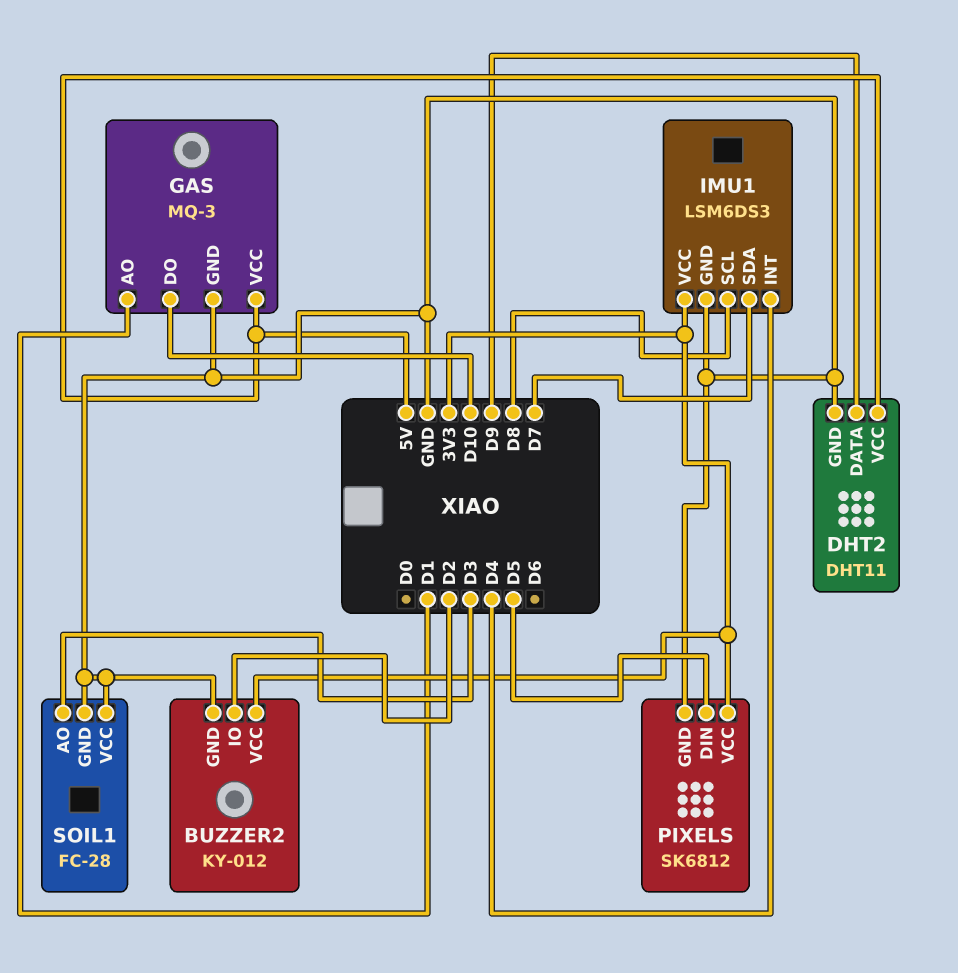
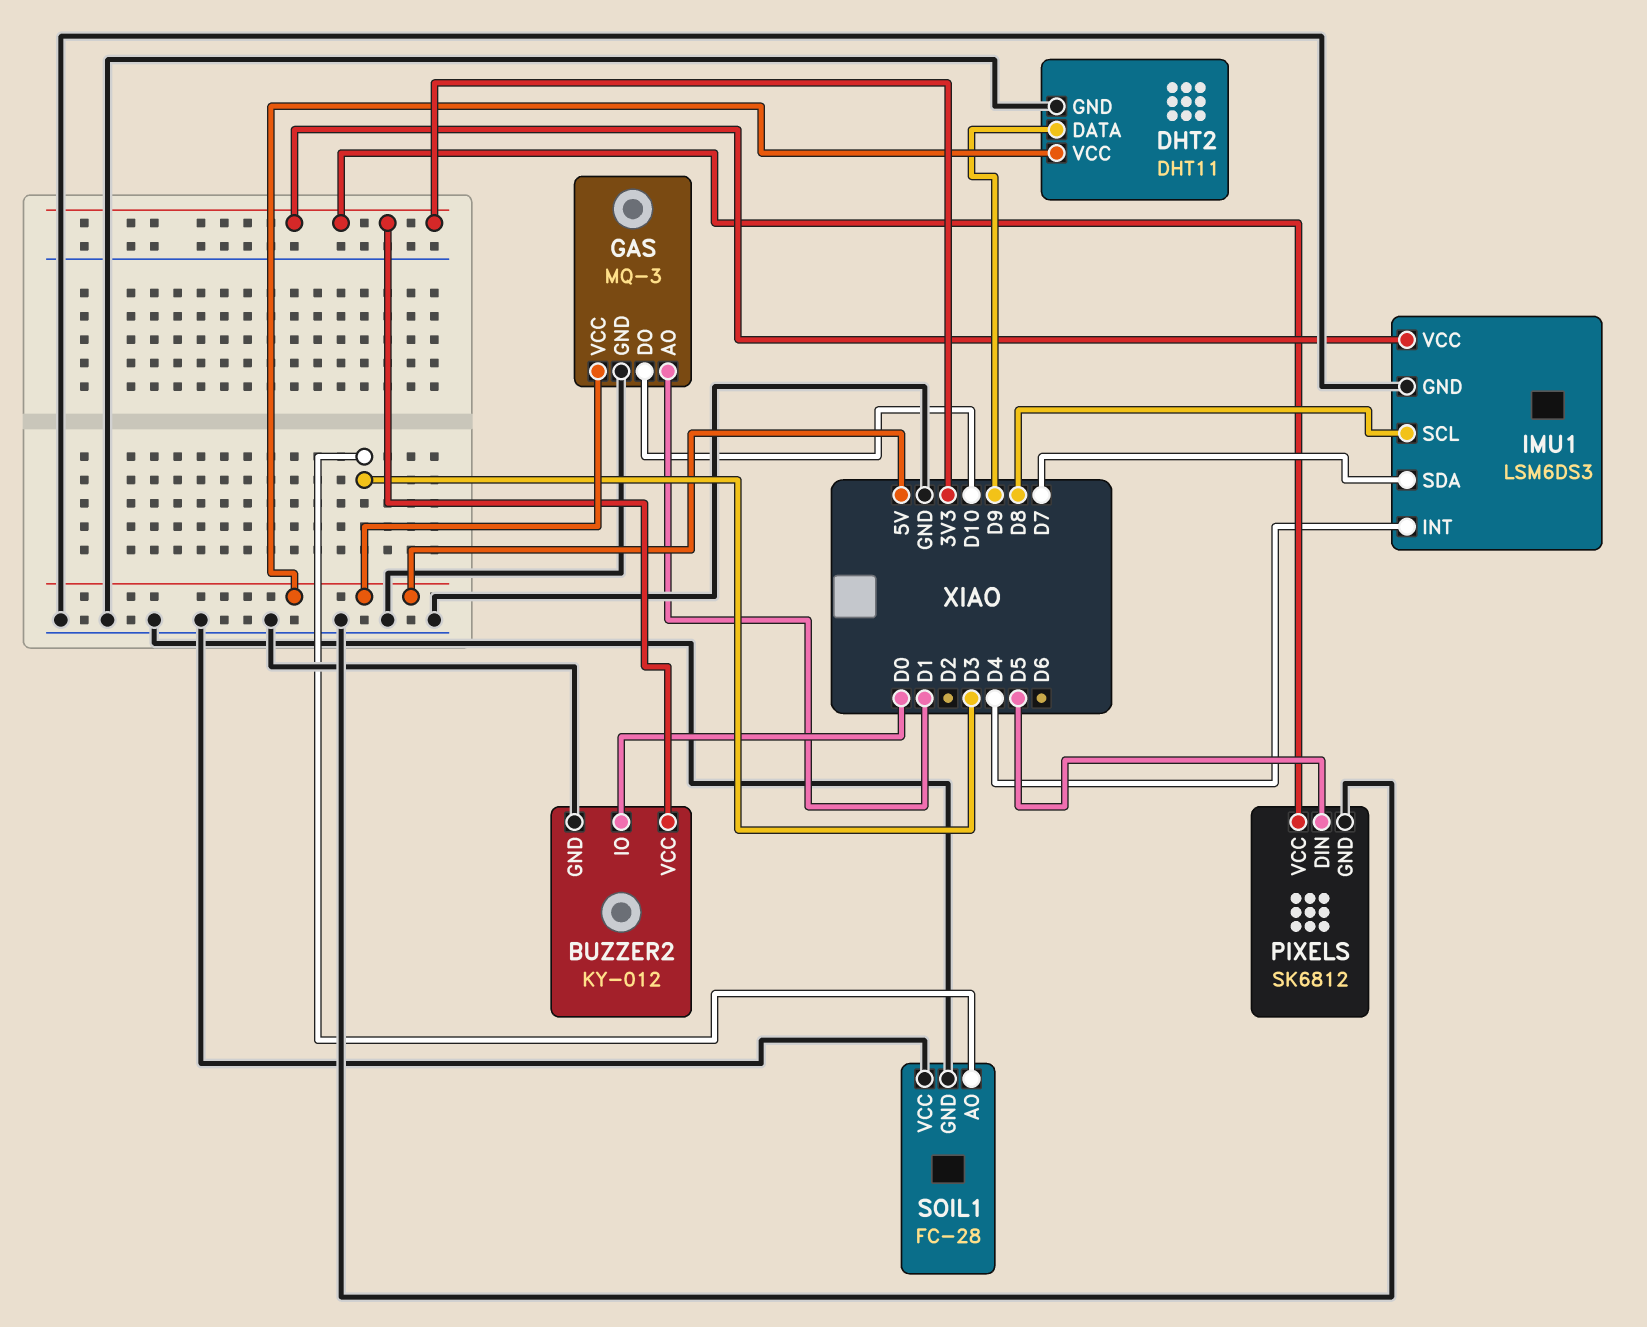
BUZZER2 pin IO: D2 -> D0

